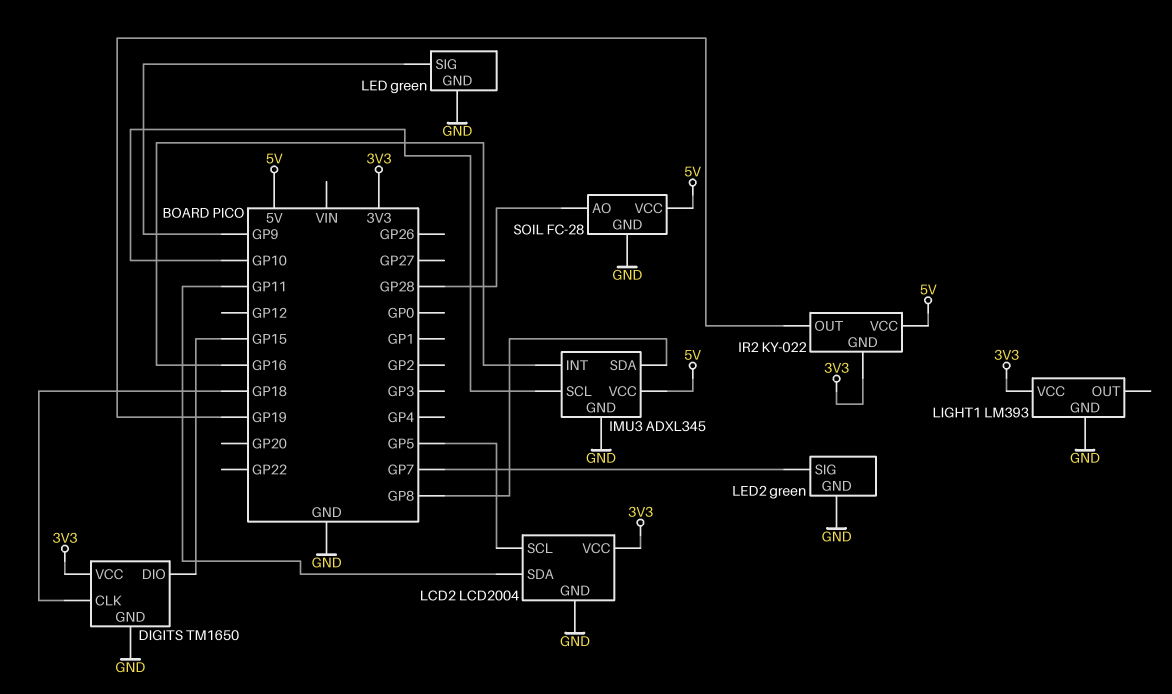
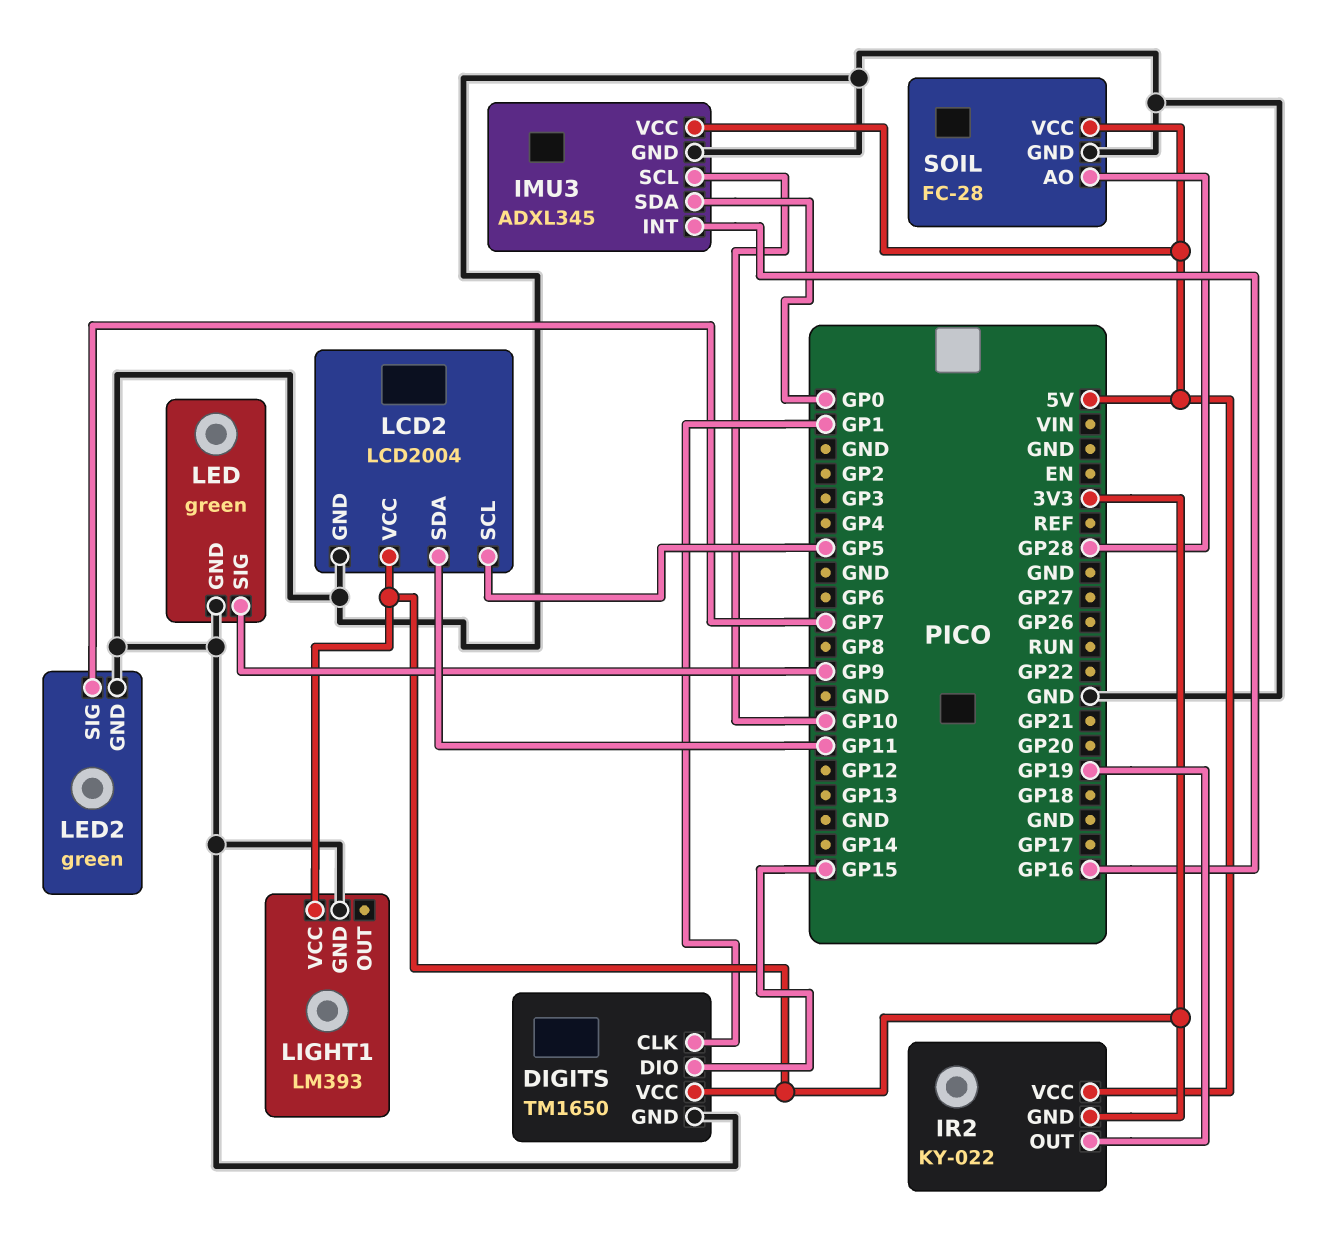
DIGITS pin CLK: GP18 -> GP1
IMU3 pin SDA: GP8 -> GP0

